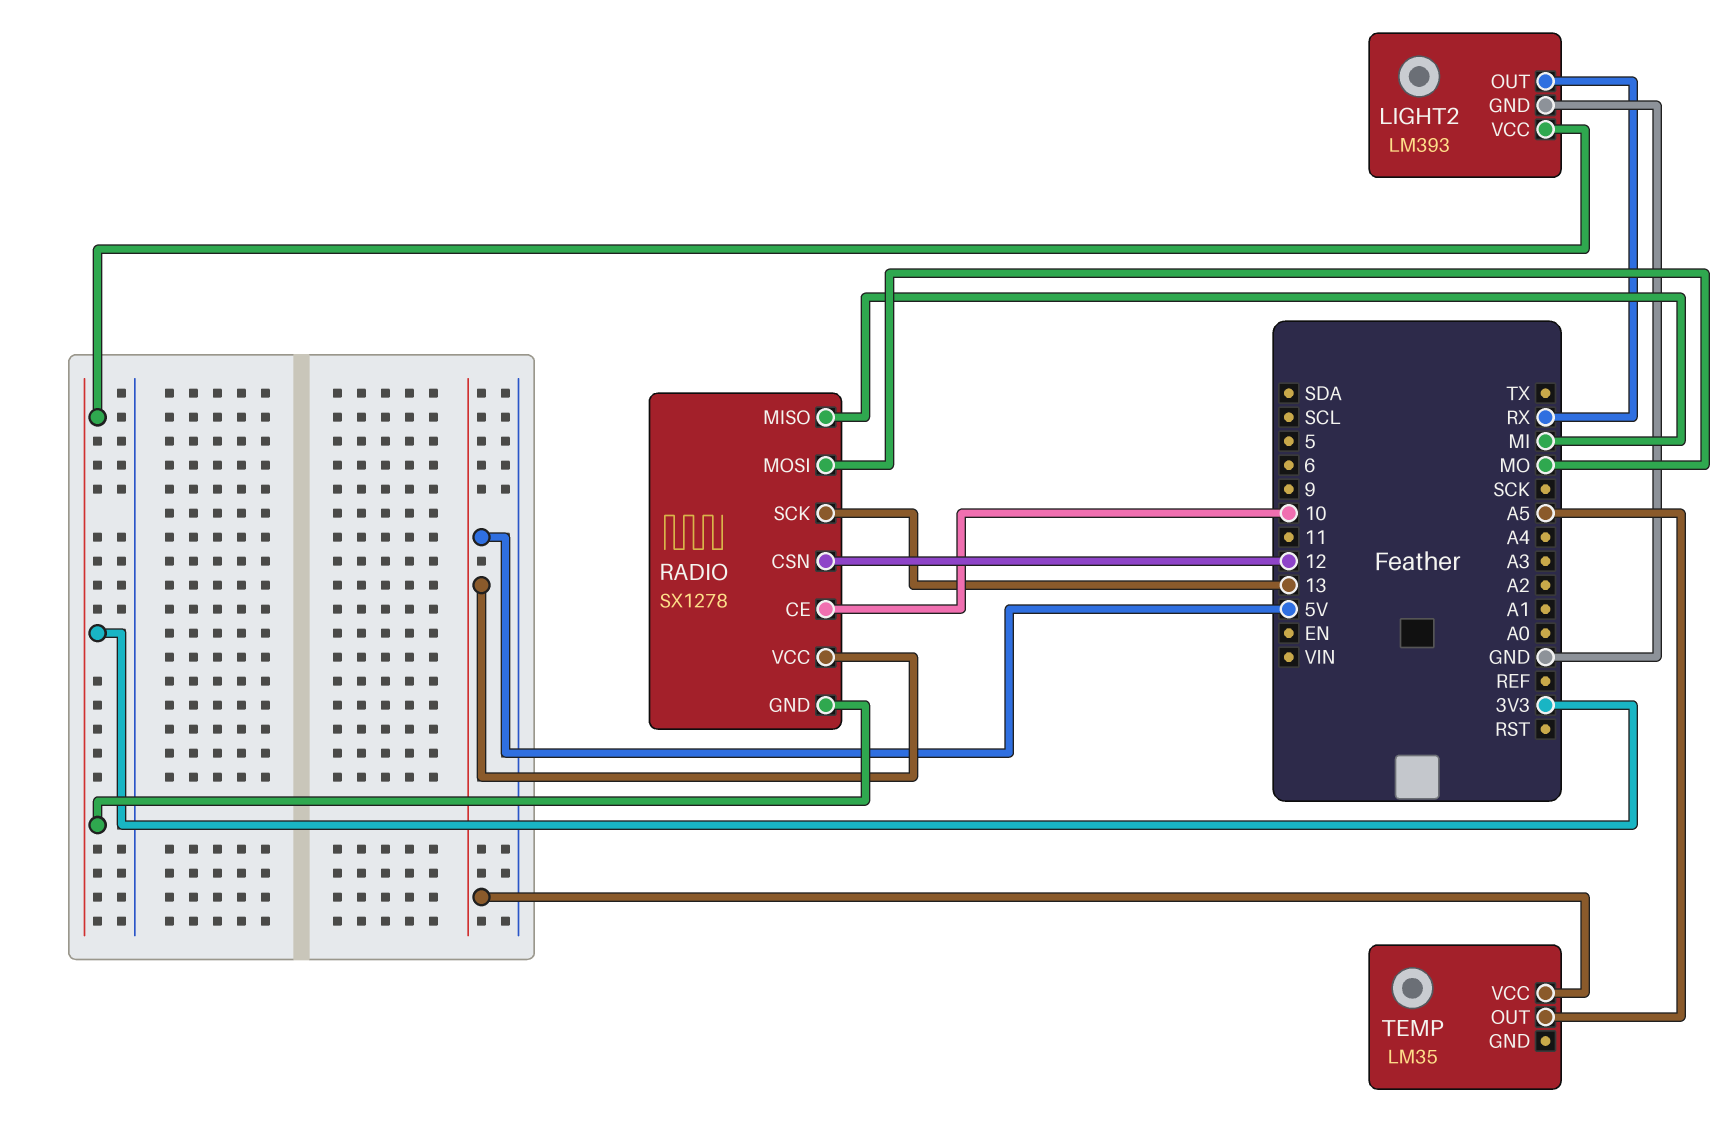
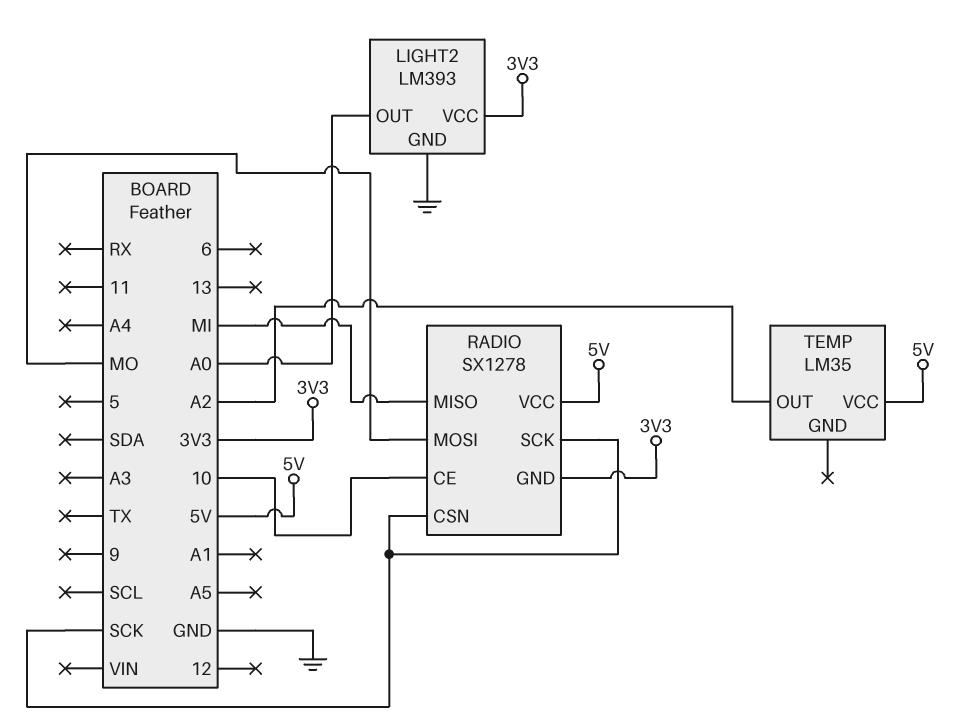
LIGHT2 pin OUT: RX -> A0
RADIO pin CSN: 12 -> SCK
RADIO pin SCK: 13 -> SCK
TEMP pin OUT: A5 -> A2

